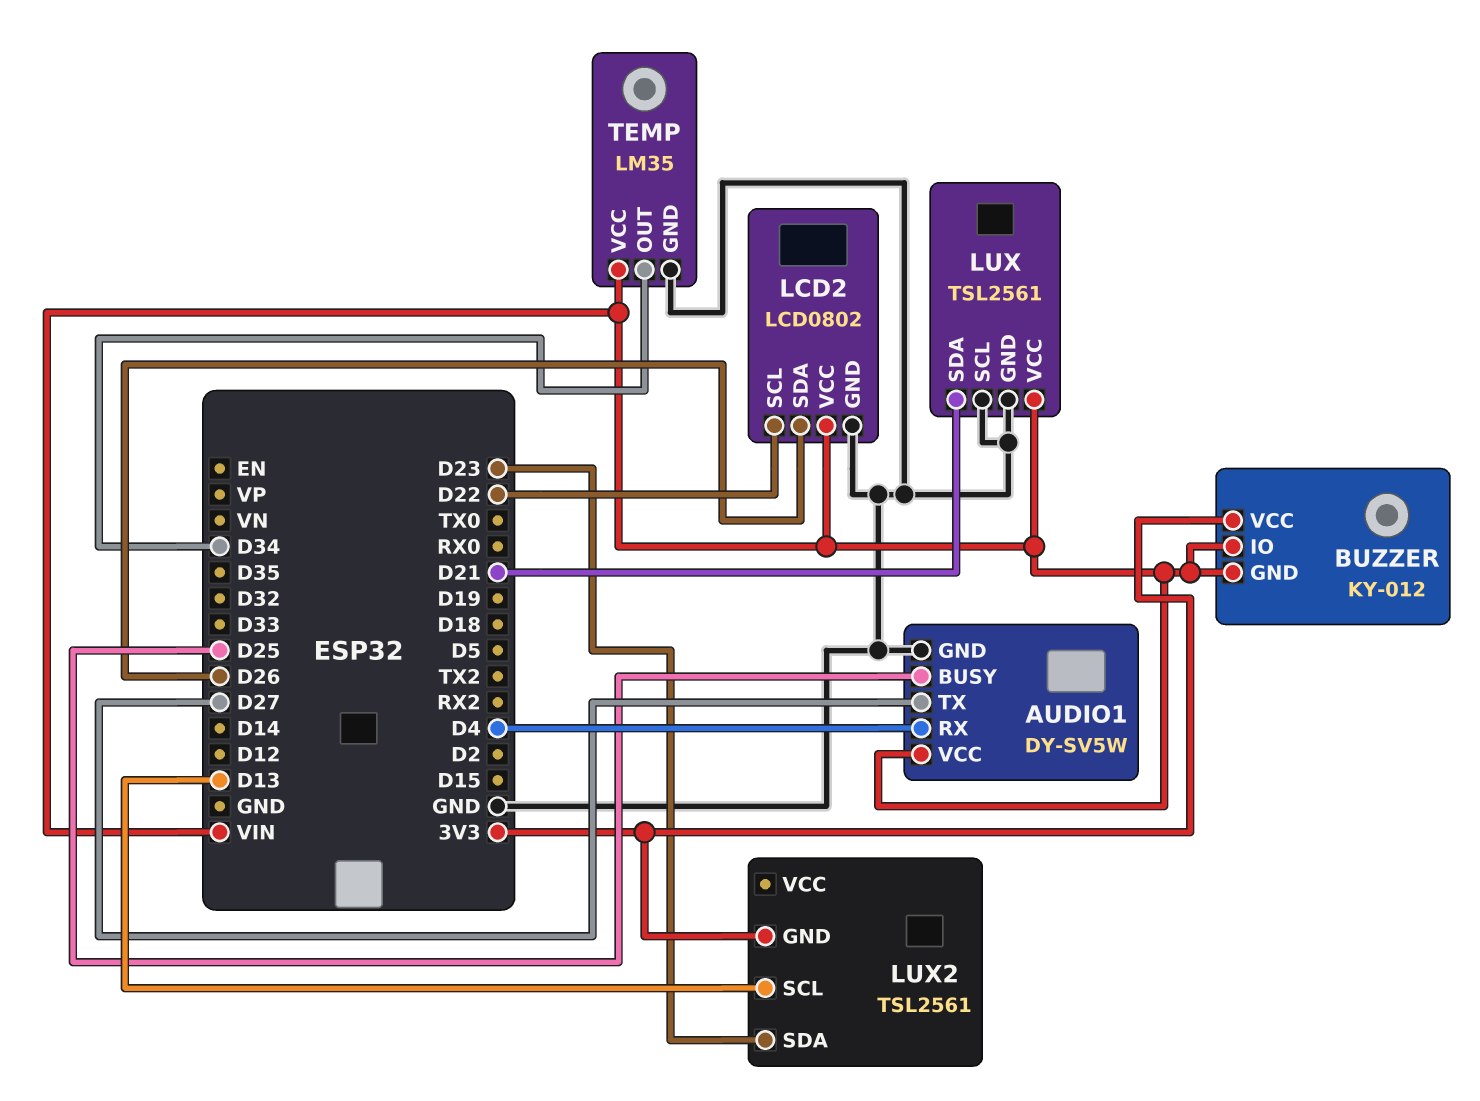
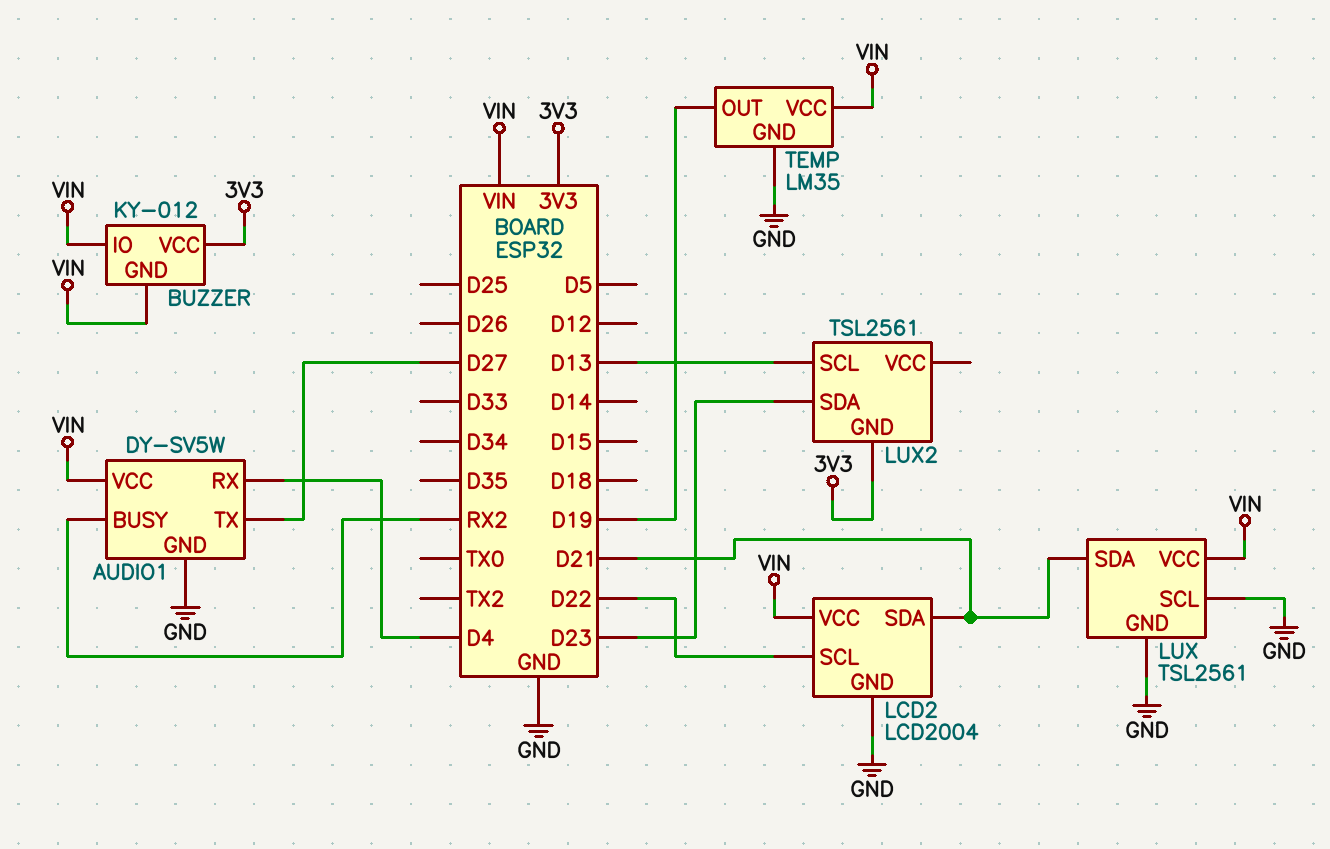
AUDIO1 pin BUSY: D25 -> RX2
LCD2: LCD0802 -> LCD2004
LCD2 pin SDA: D26 -> D21
TEMP pin OUT: D34 -> D19

